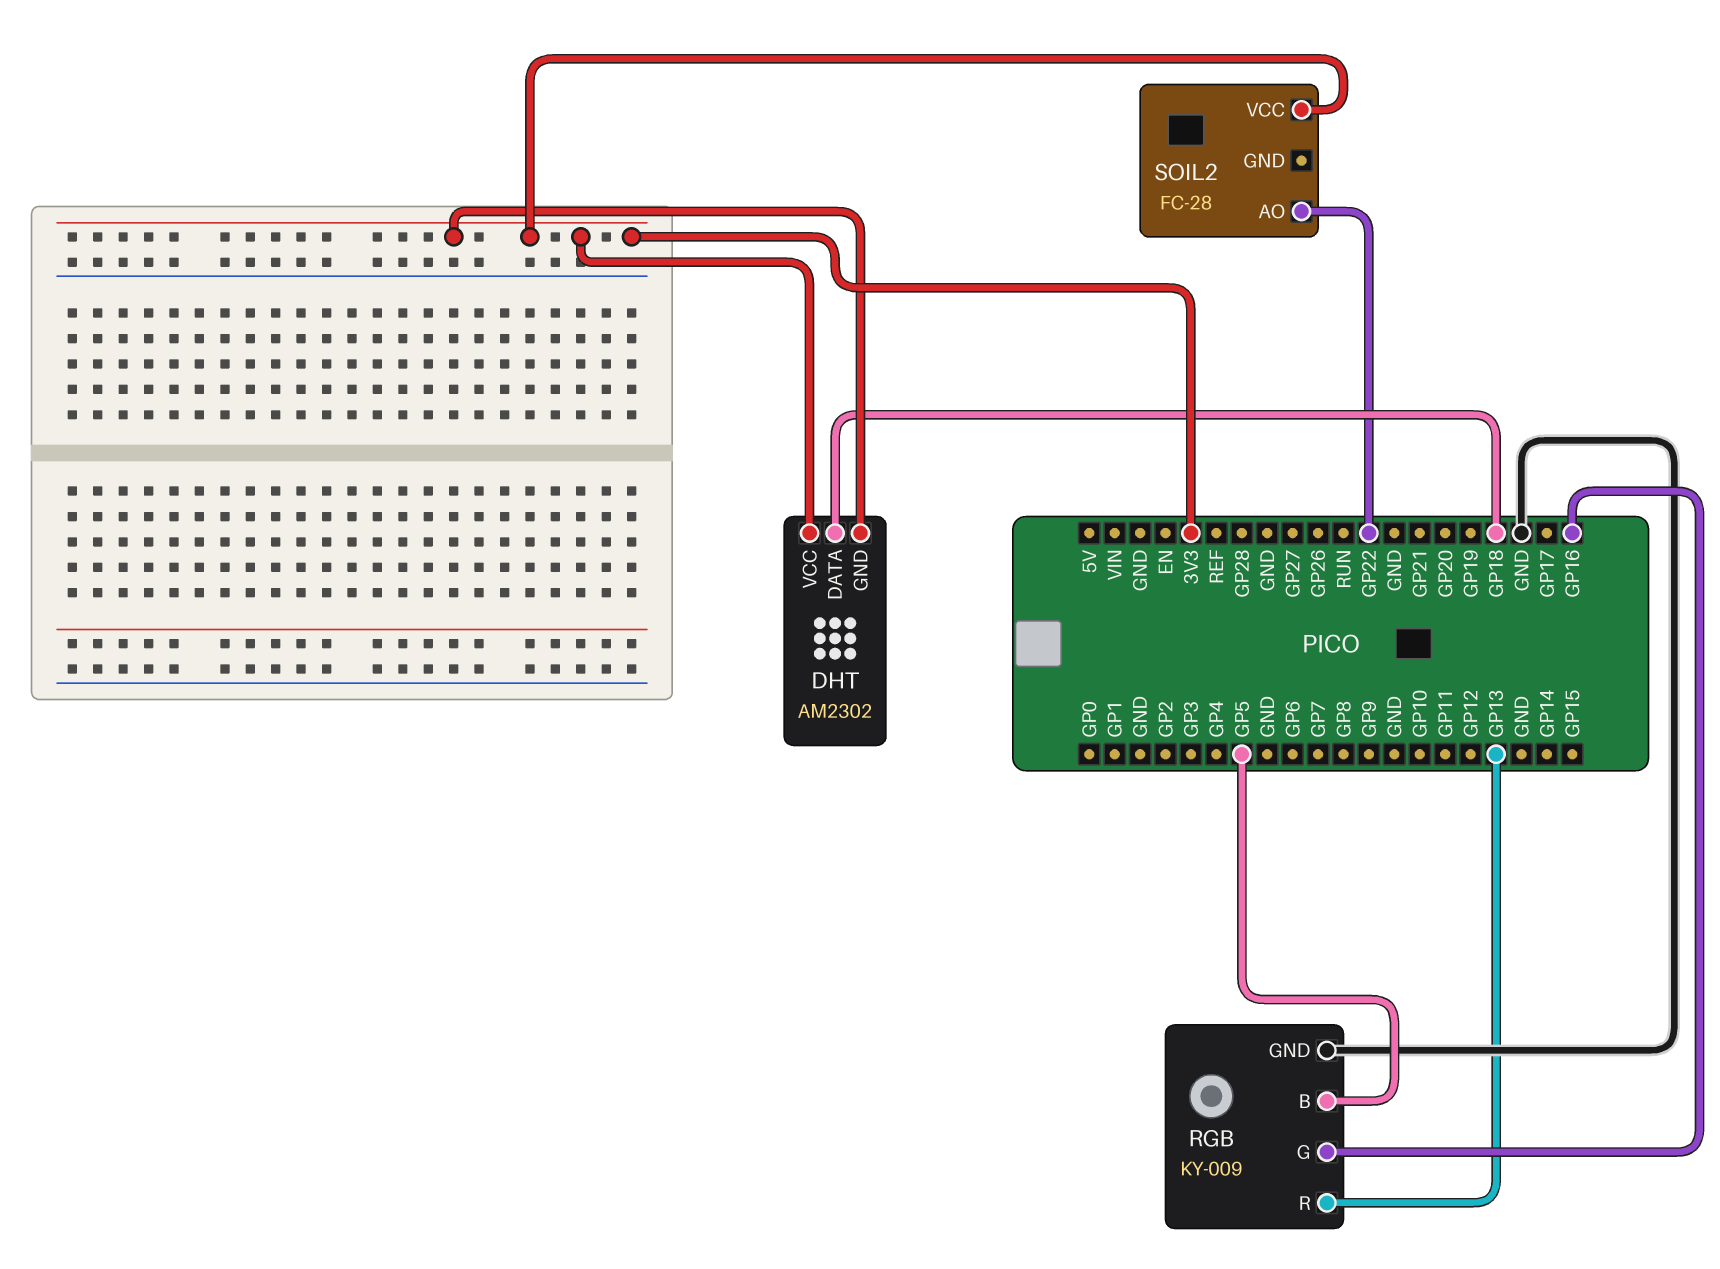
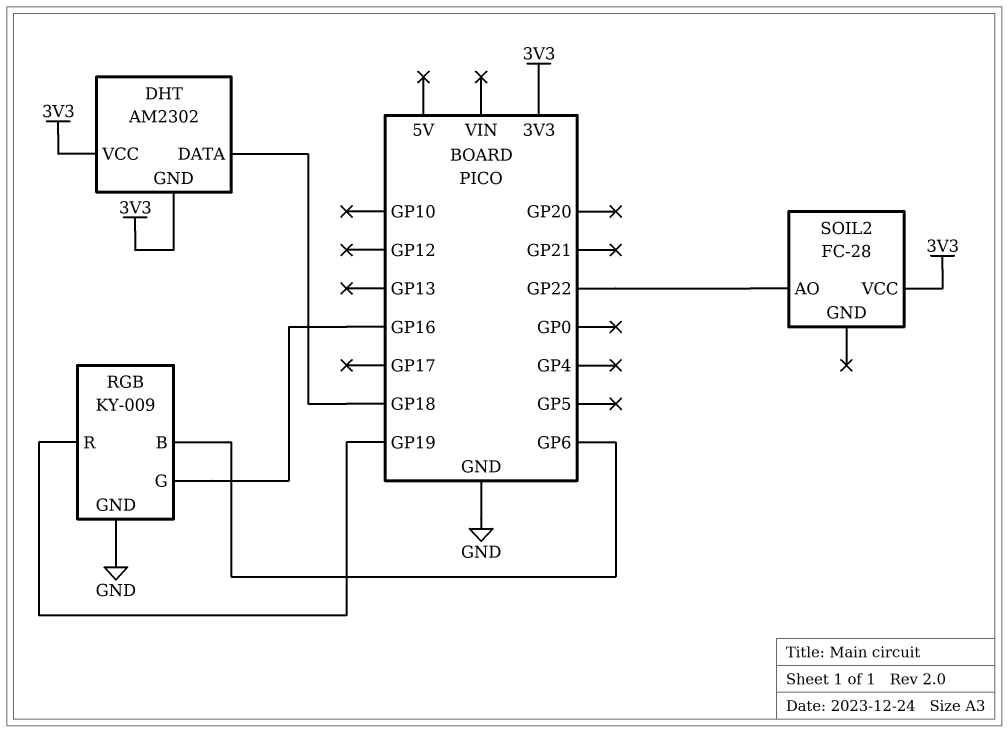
RGB pin B: GP5 -> GP6
RGB pin R: GP13 -> GP19

